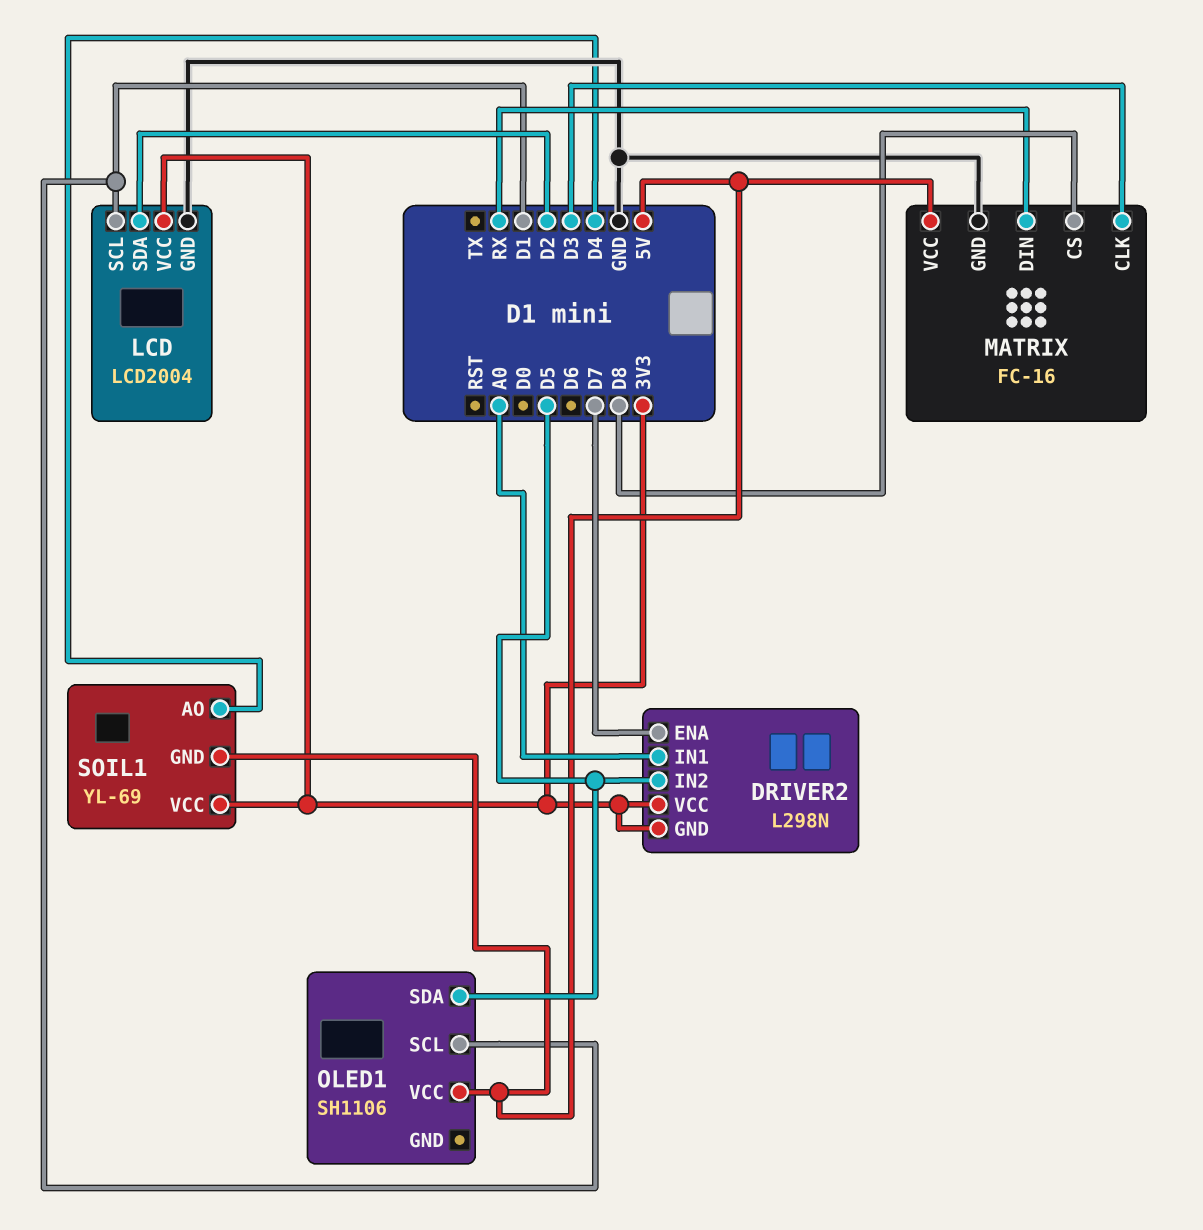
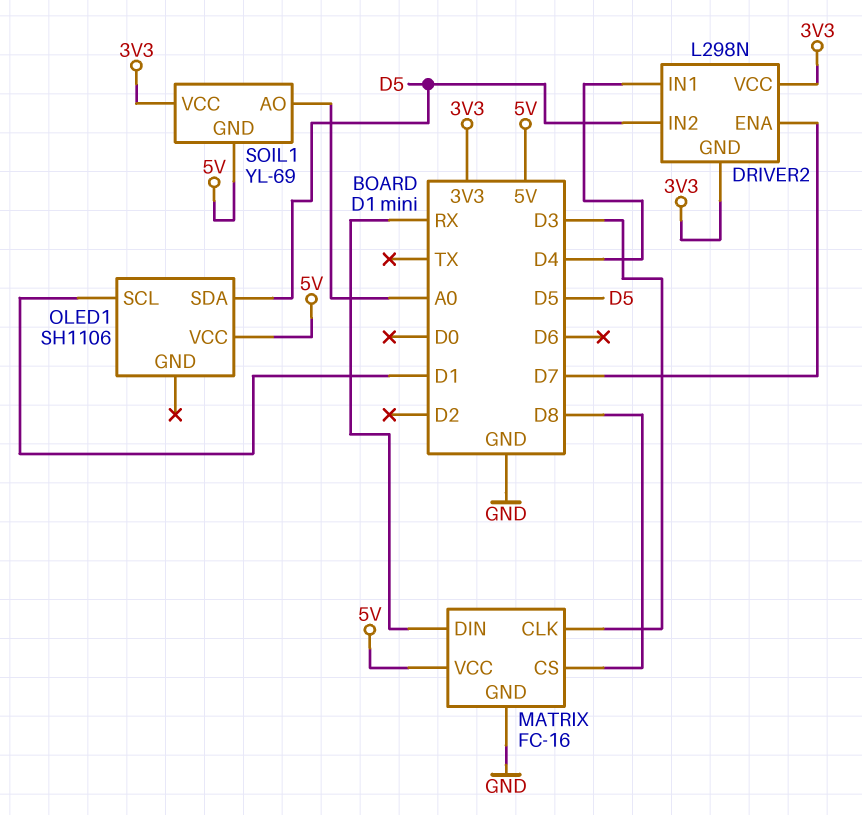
DRIVER2 pin IN1: A0 -> D4
LCD: LCD2004 -> none
LCD pin GND: GND -> none
LCD pin SCL: D1 -> none
LCD pin SDA: D2 -> none
LCD pin VCC: 3V3 -> none
SOIL1 pin AO: D4 -> A0

